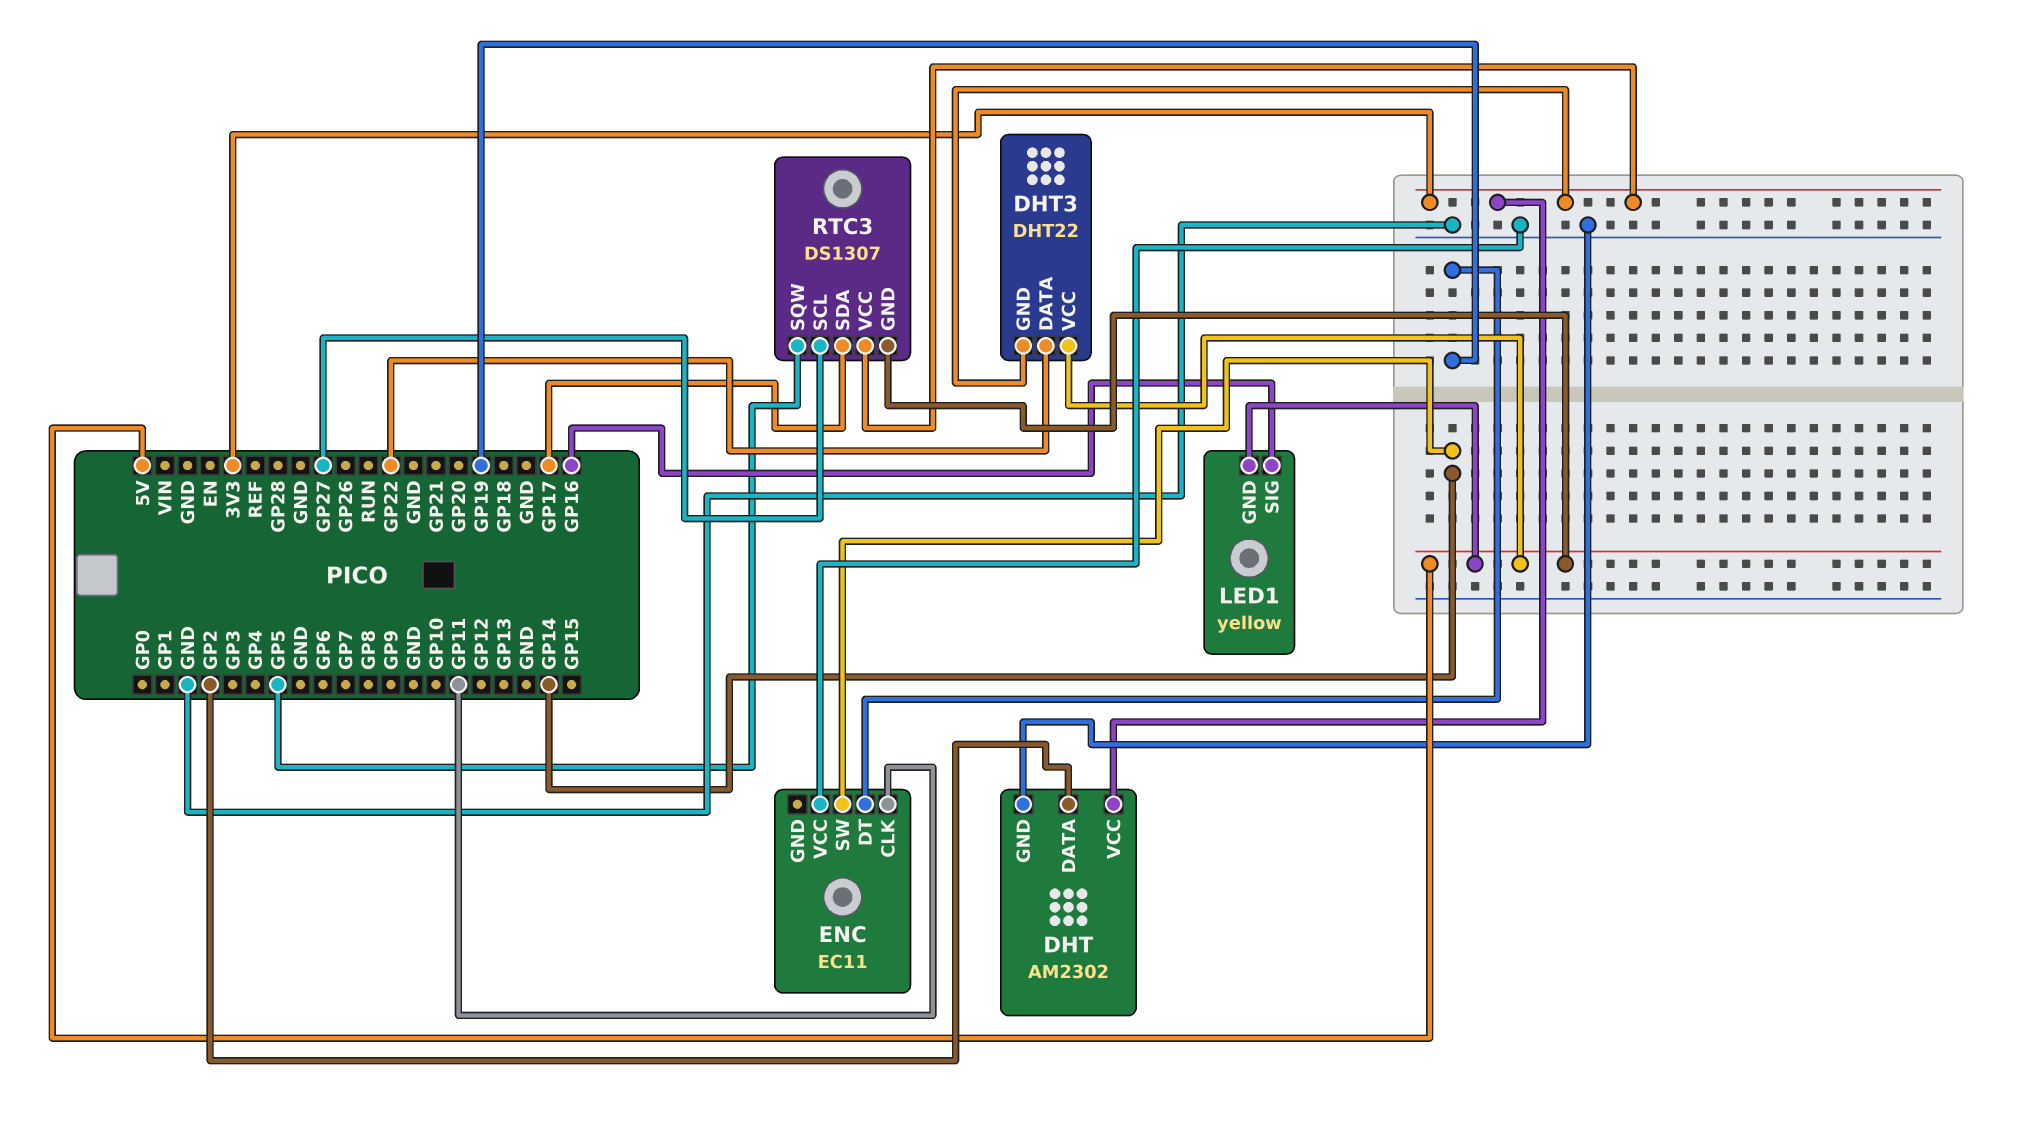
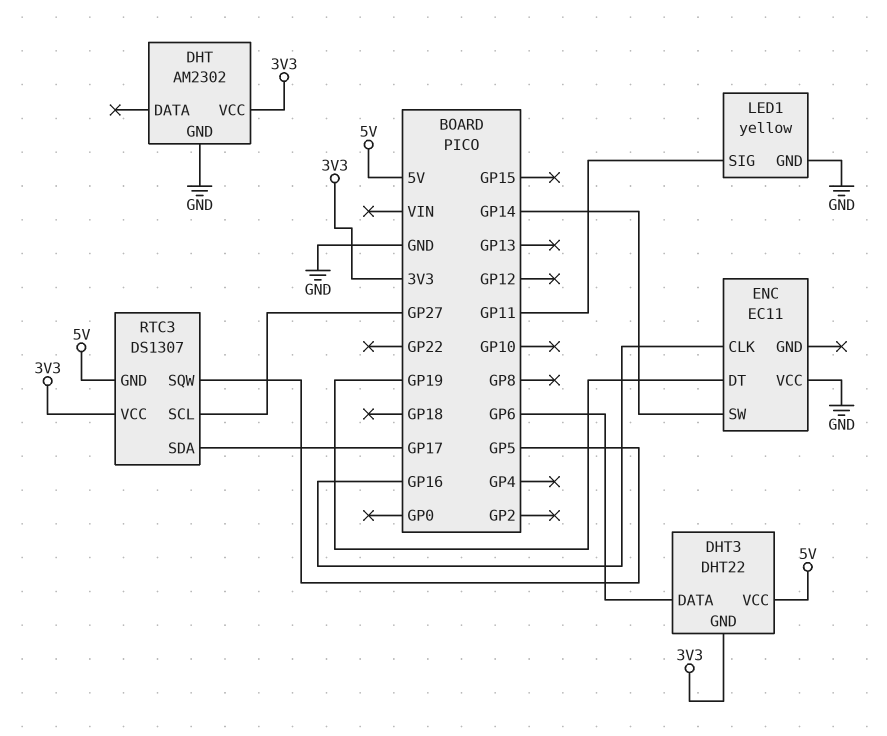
DHT pin DATA: GP2 -> none
DHT3 pin DATA: GP22 -> GP6
ENC pin CLK: GP11 -> GP16
LED1 pin GND: 5V -> GND
LED1 pin SIG: GP16 -> GP11

